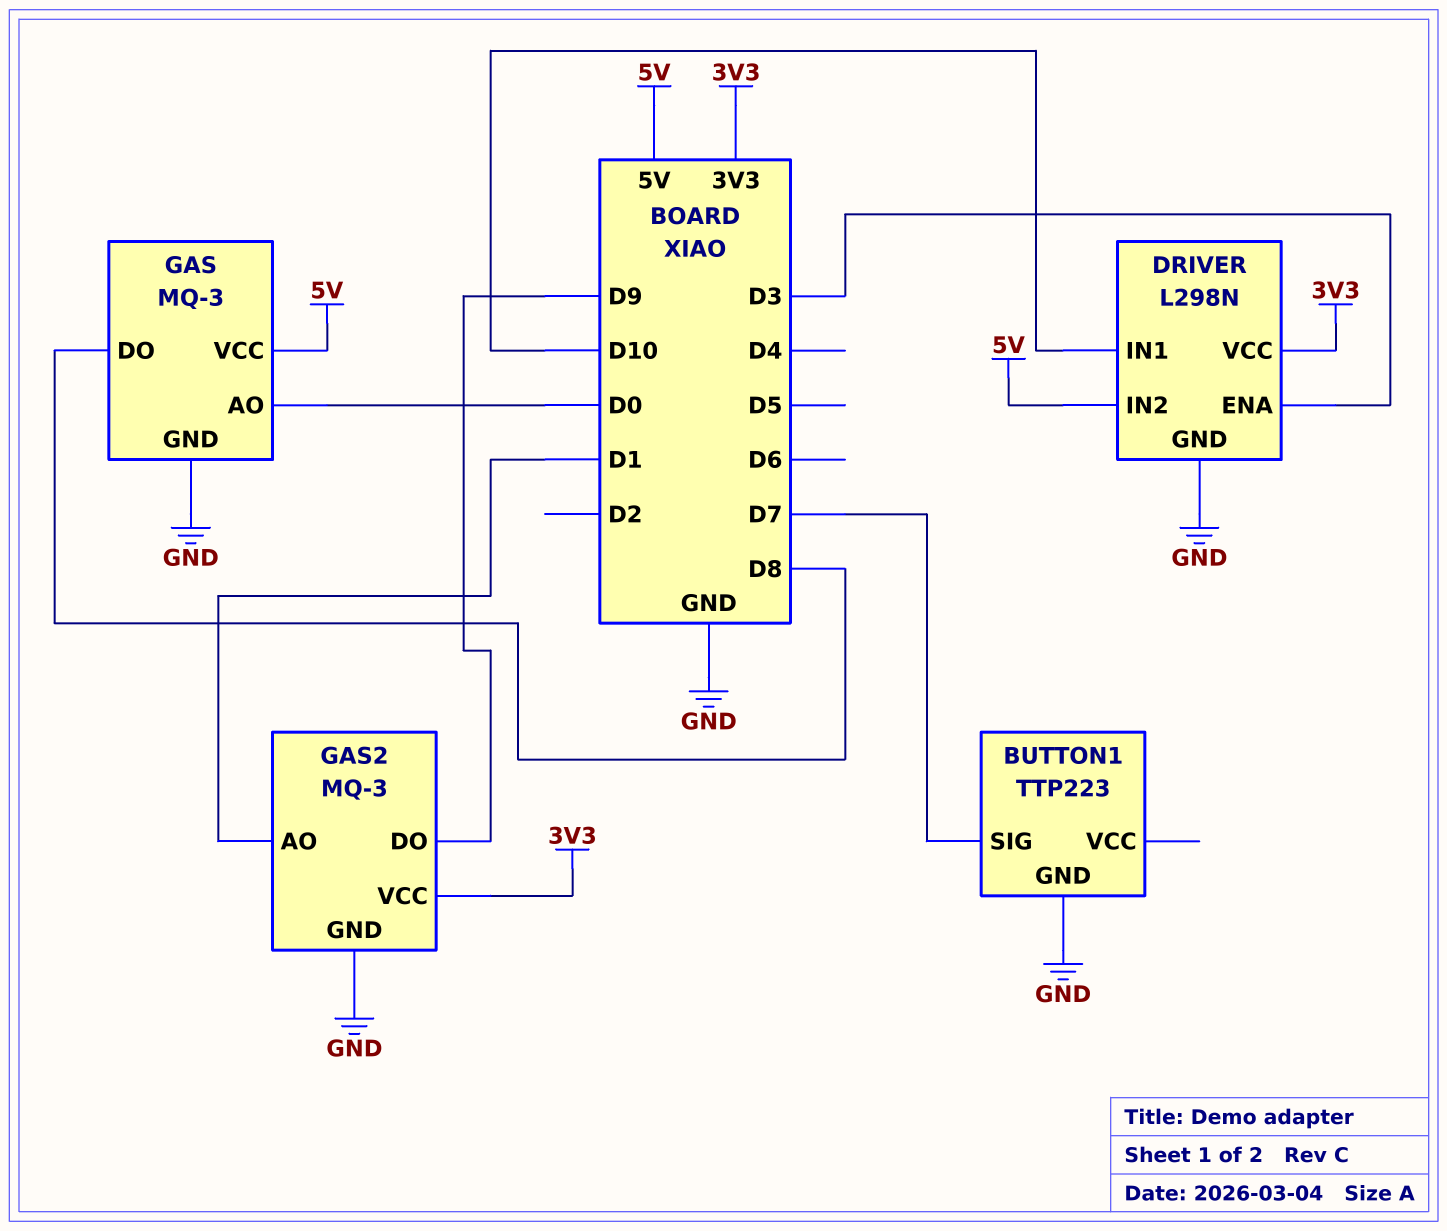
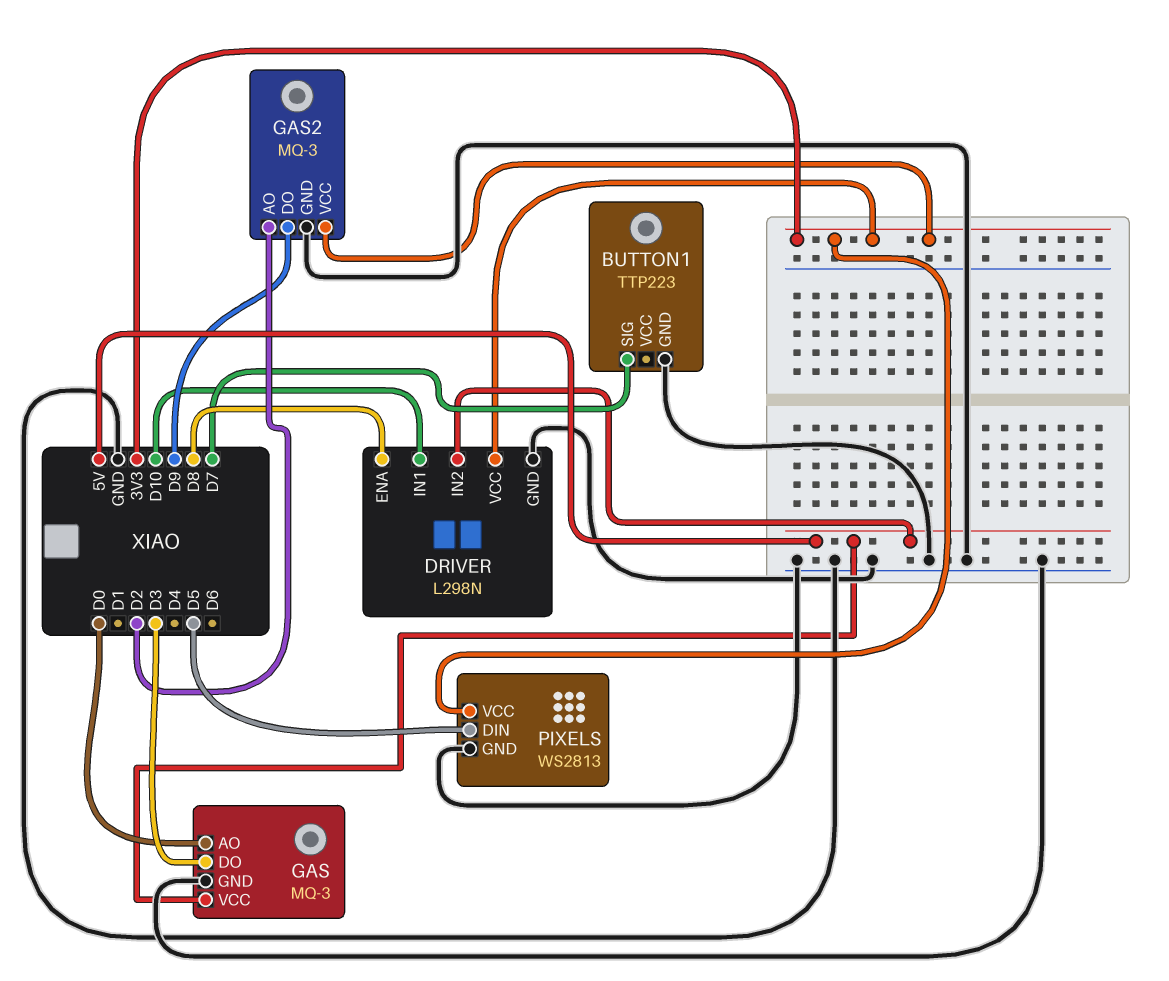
DRIVER pin ENA: D3 -> D8
GAS pin DO: D8 -> D3
GAS2 pin AO: D1 -> D2
PIXELS: none -> WS2813
PIXELS pin DIN: none -> D5
PIXELS pin GND: none -> GND
PIXELS pin VCC: none -> 3V3

